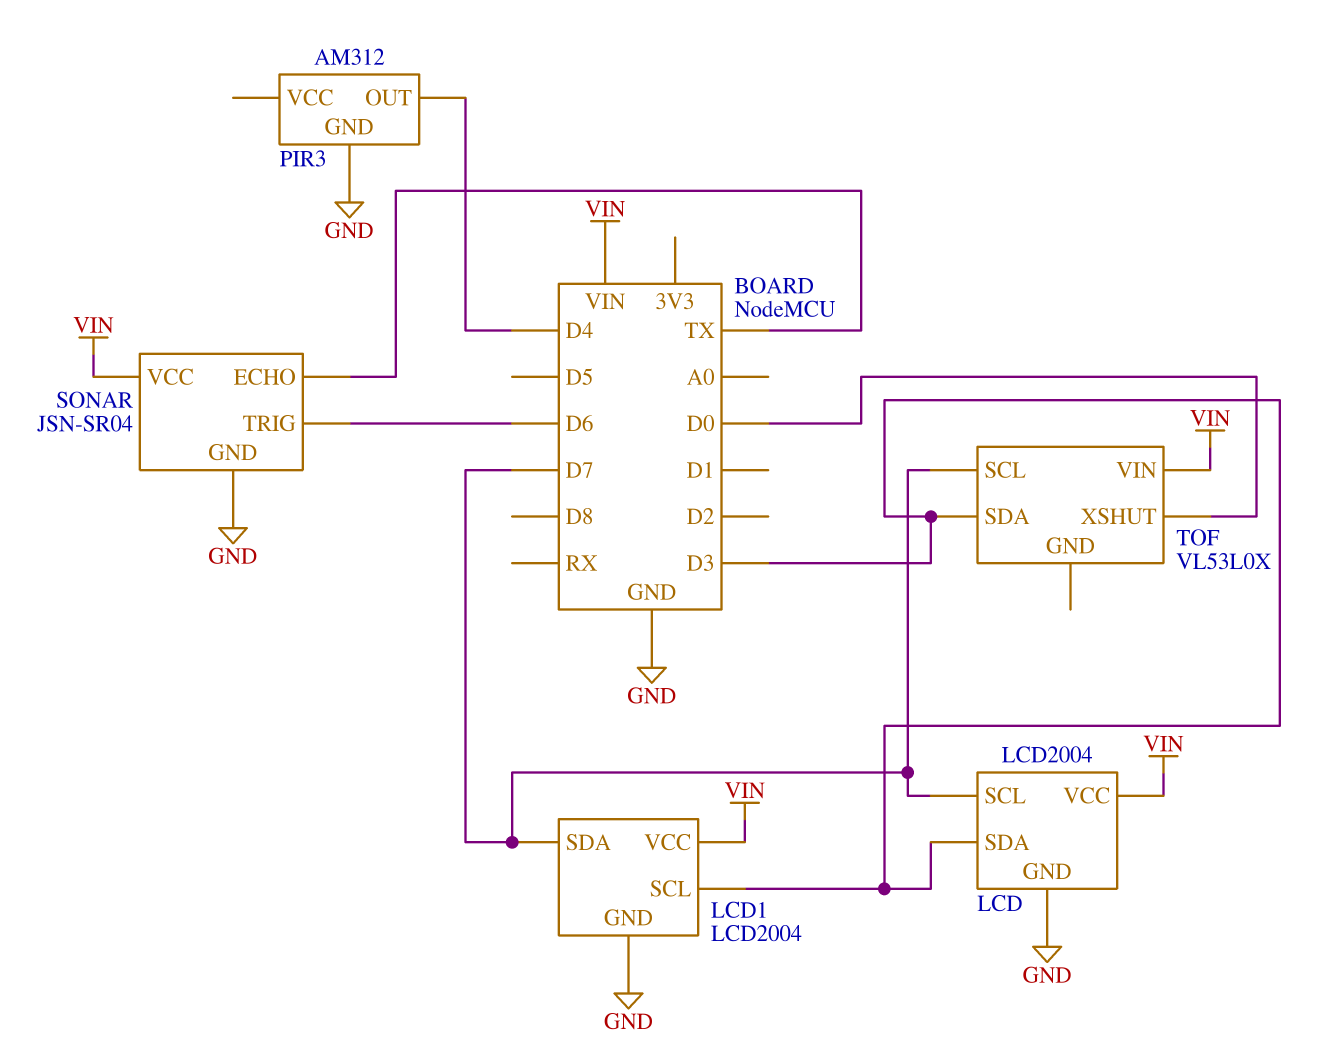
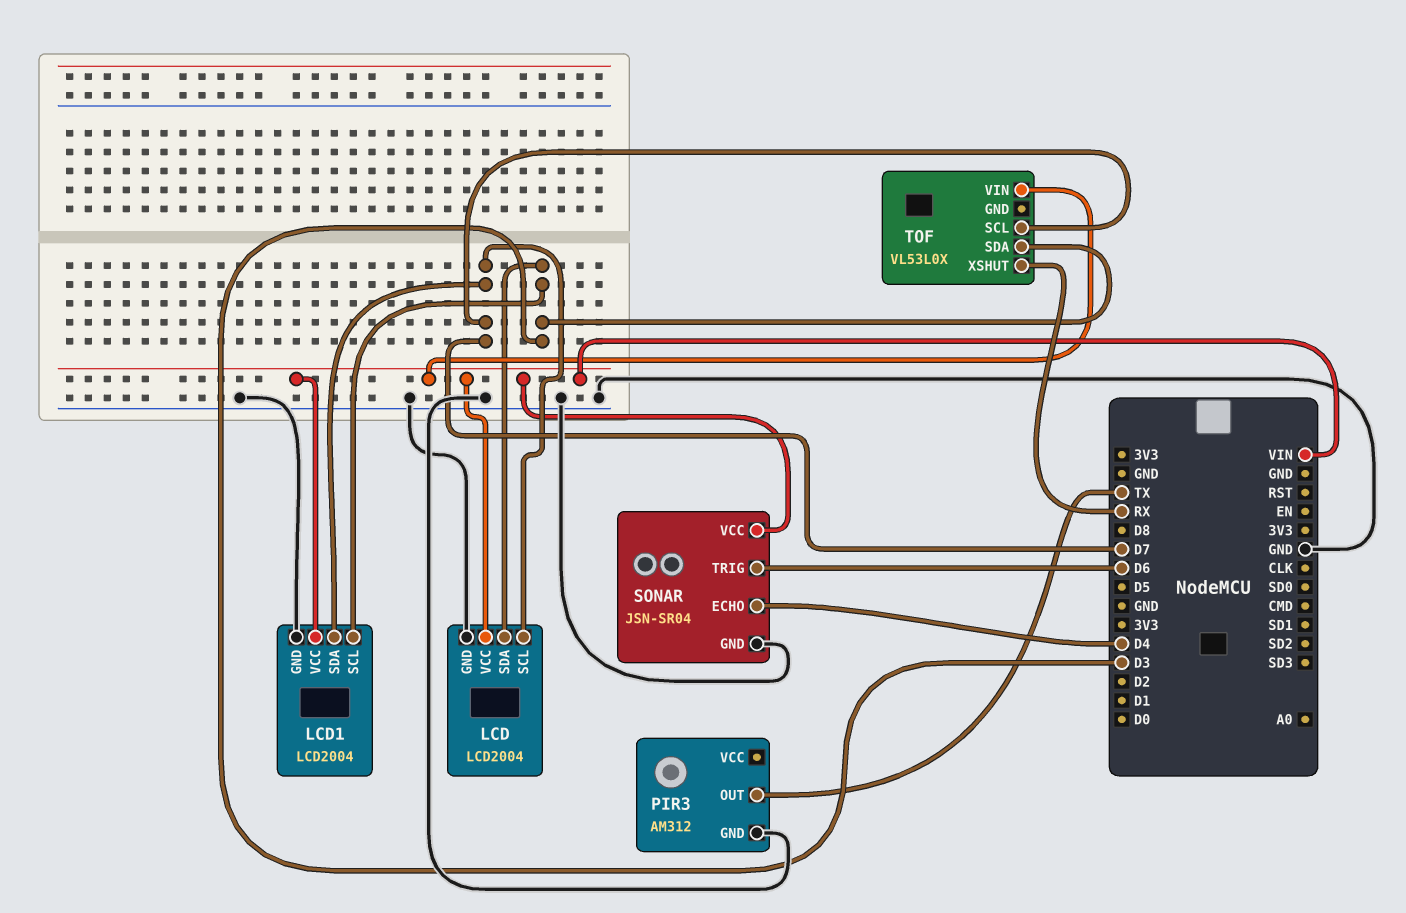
PIR3 pin OUT: D4 -> TX
SONAR pin ECHO: TX -> D4
TOF pin XSHUT: D0 -> RX

